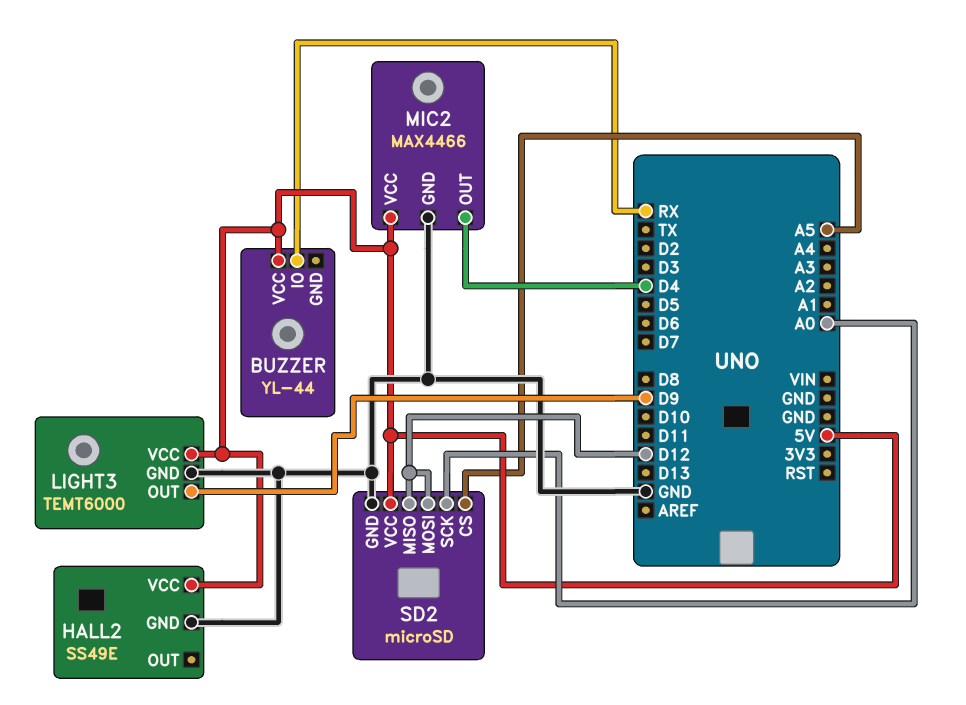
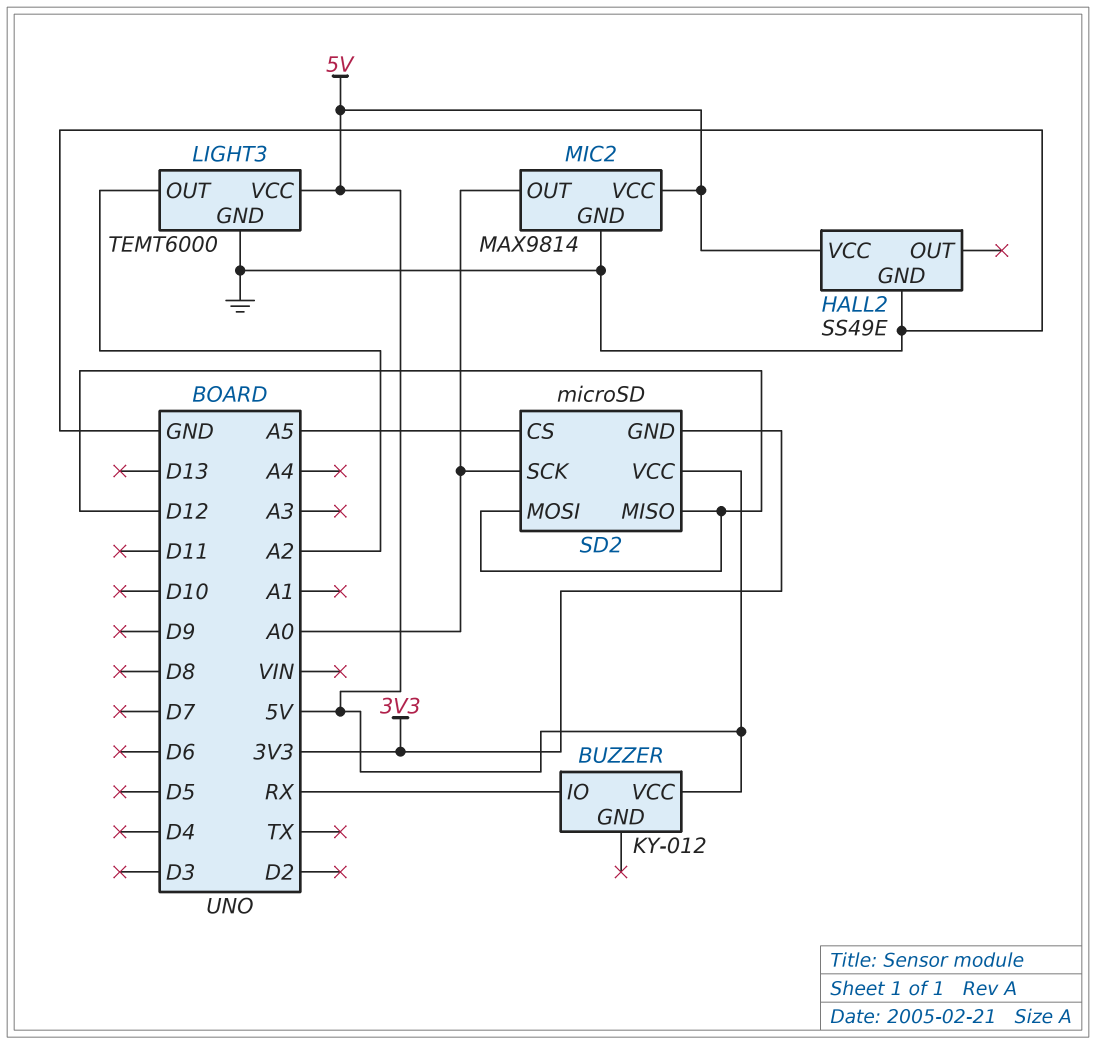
BUZZER: YL-44 -> KY-012
LIGHT3 pin OUT: D9 -> A2
MIC2: MAX4466 -> MAX9814
MIC2 pin OUT: D4 -> A0
SD2 pin GND: GND -> 3V3

